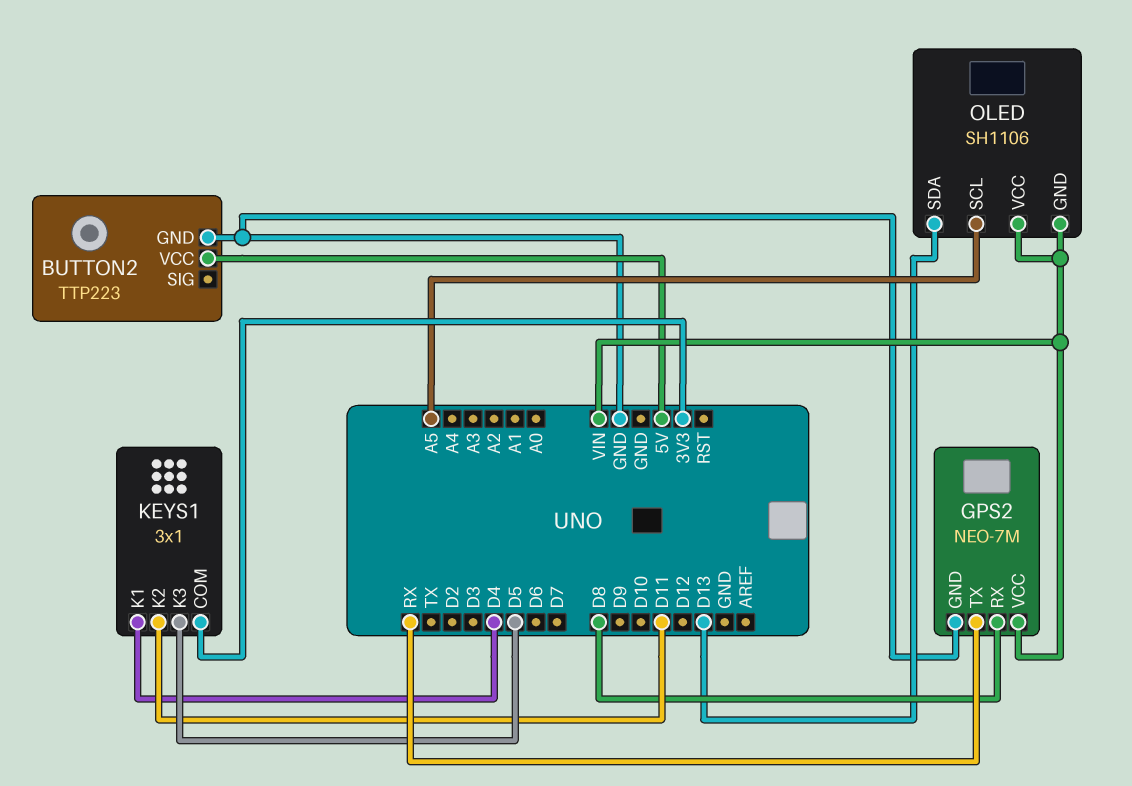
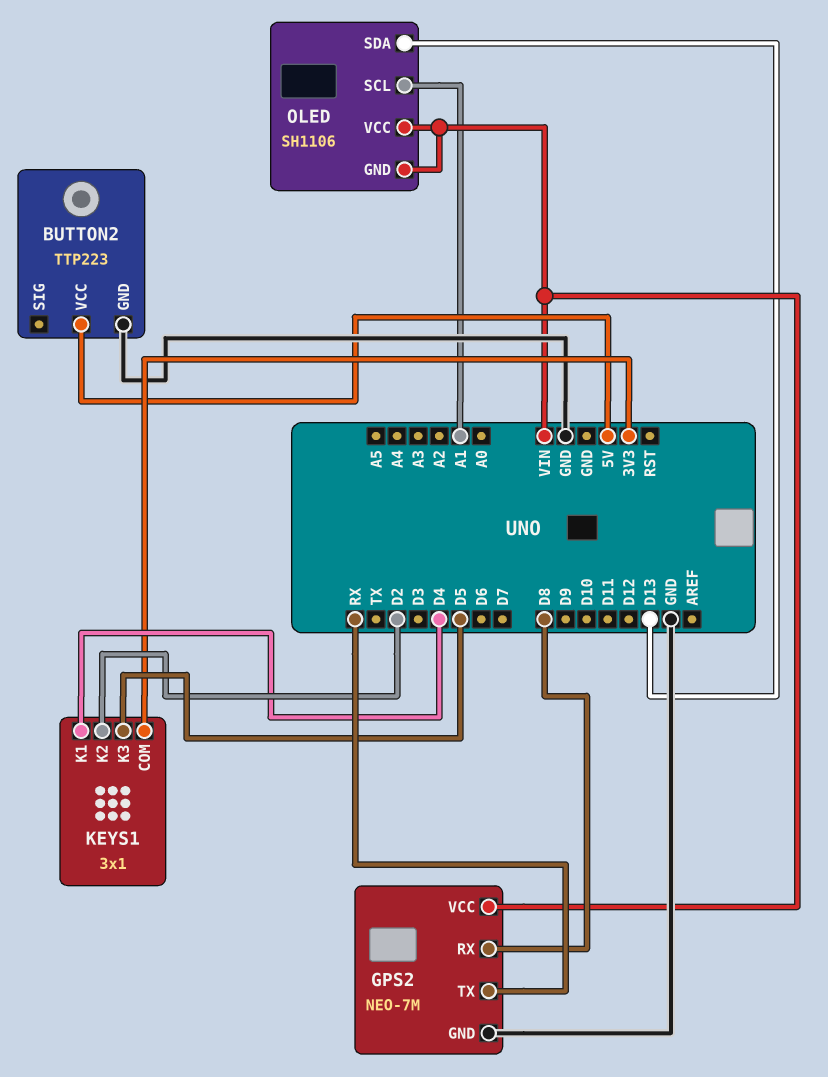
KEYS1 pin K2: D11 -> D2
OLED pin SCL: A5 -> A1

